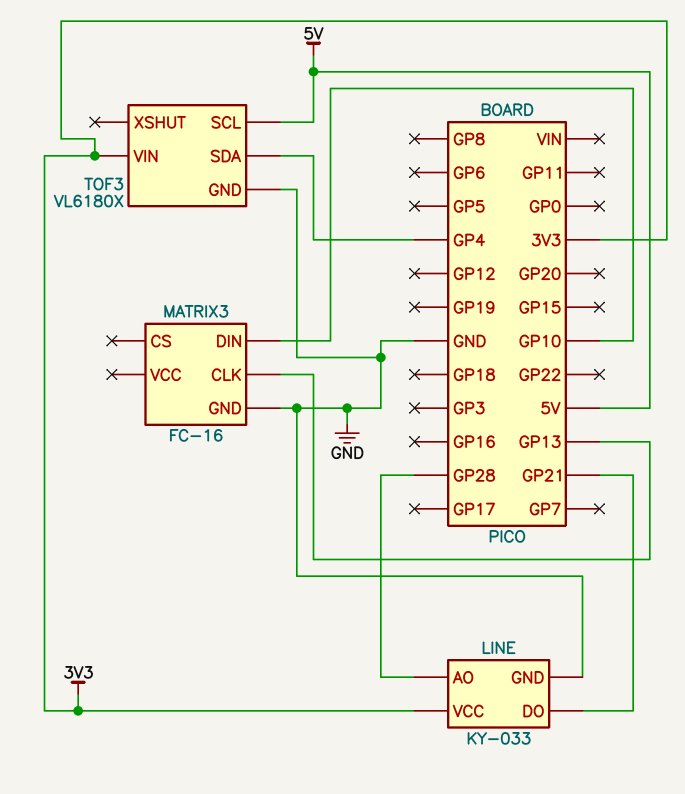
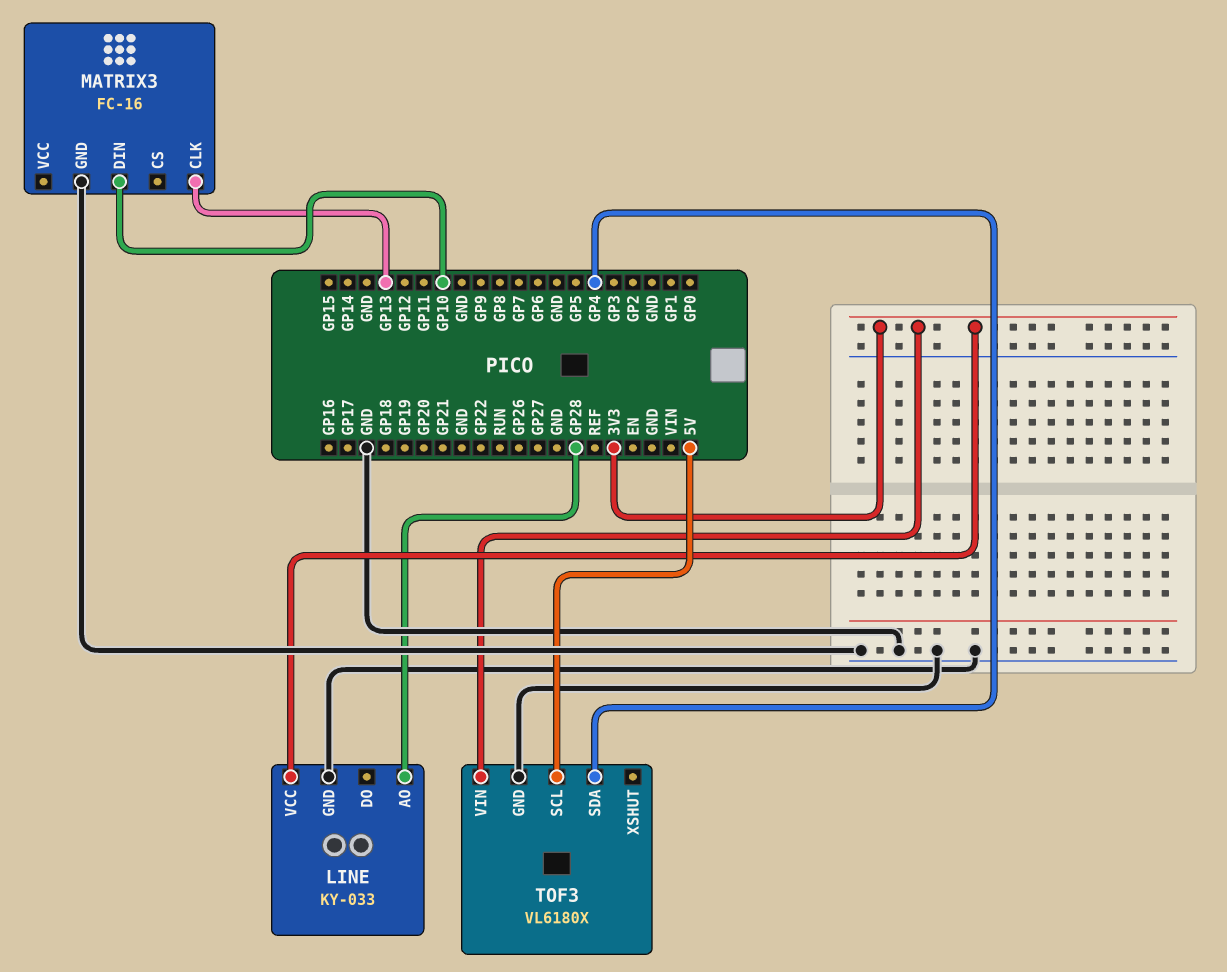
LINE pin DO: GP21 -> none

